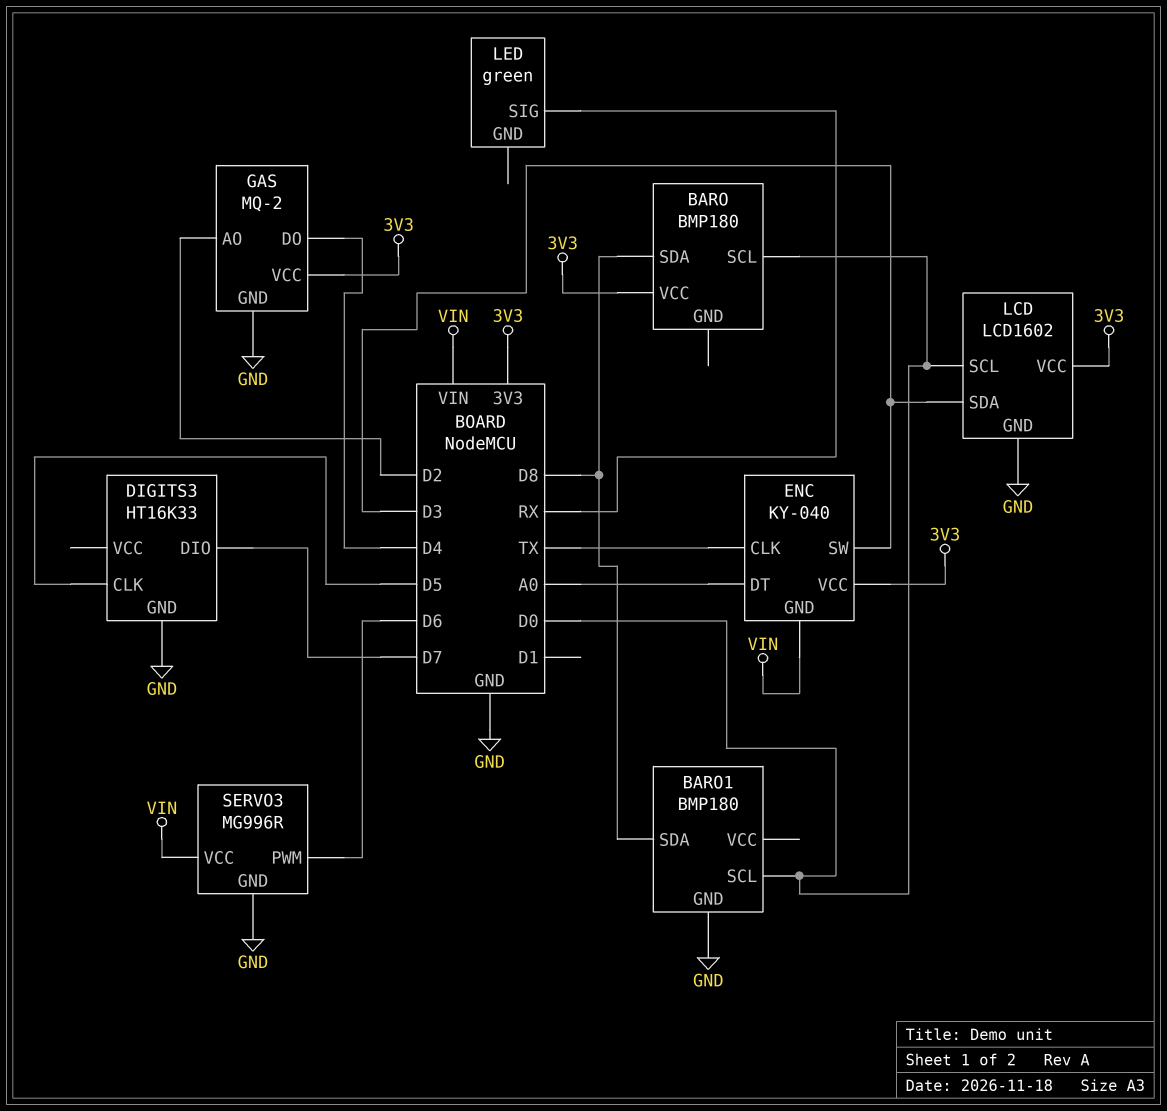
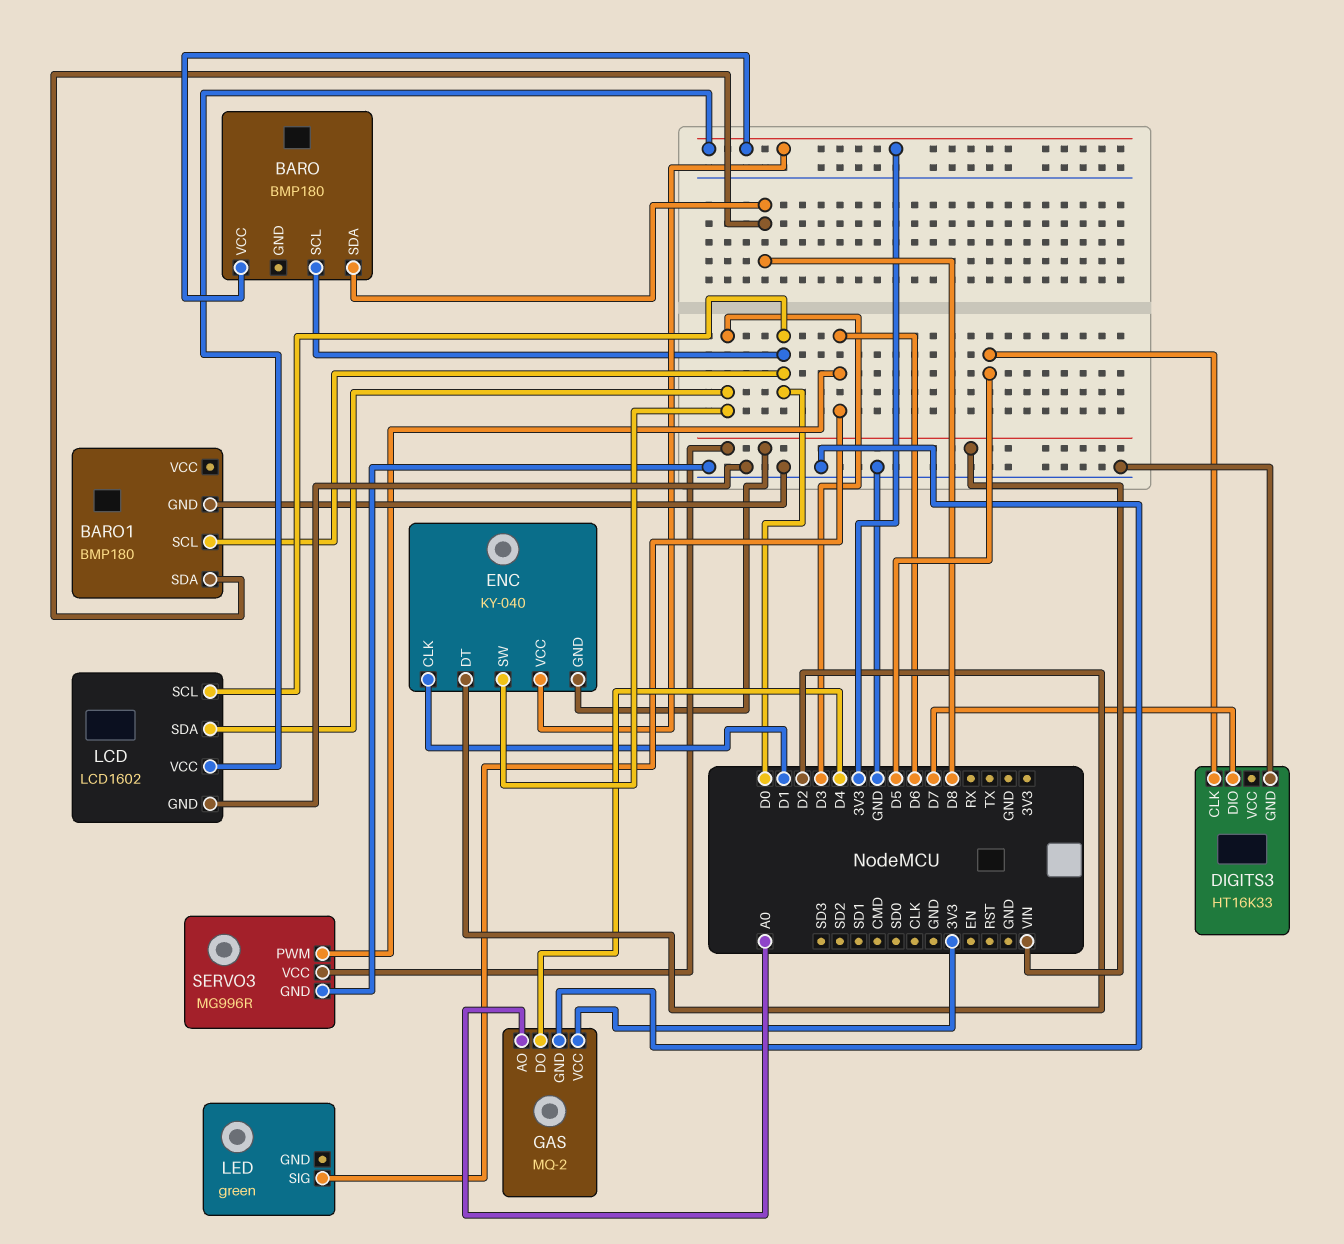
ENC pin CLK: TX -> D1
ENC pin DT: A0 -> D2
GAS pin AO: D2 -> A0
LED pin SIG: RX -> D6

